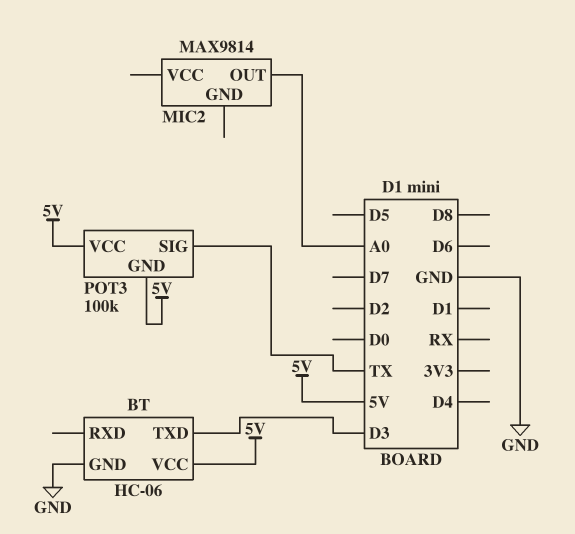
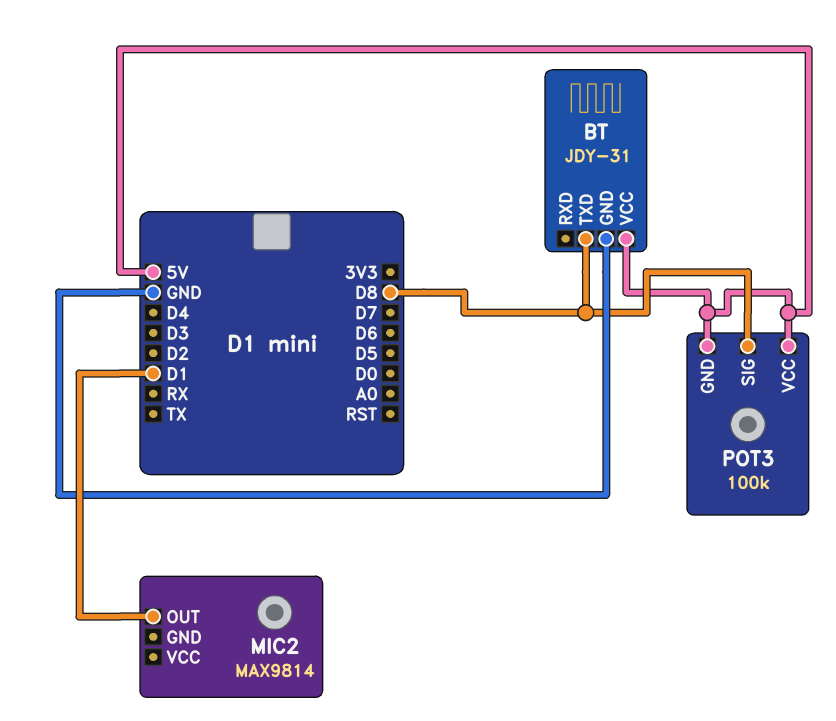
BT: HC-06 -> JDY-31
BT pin TXD: D3 -> D8
MIC2 pin OUT: A0 -> D1
POT3 pin SIG: TX -> D8

